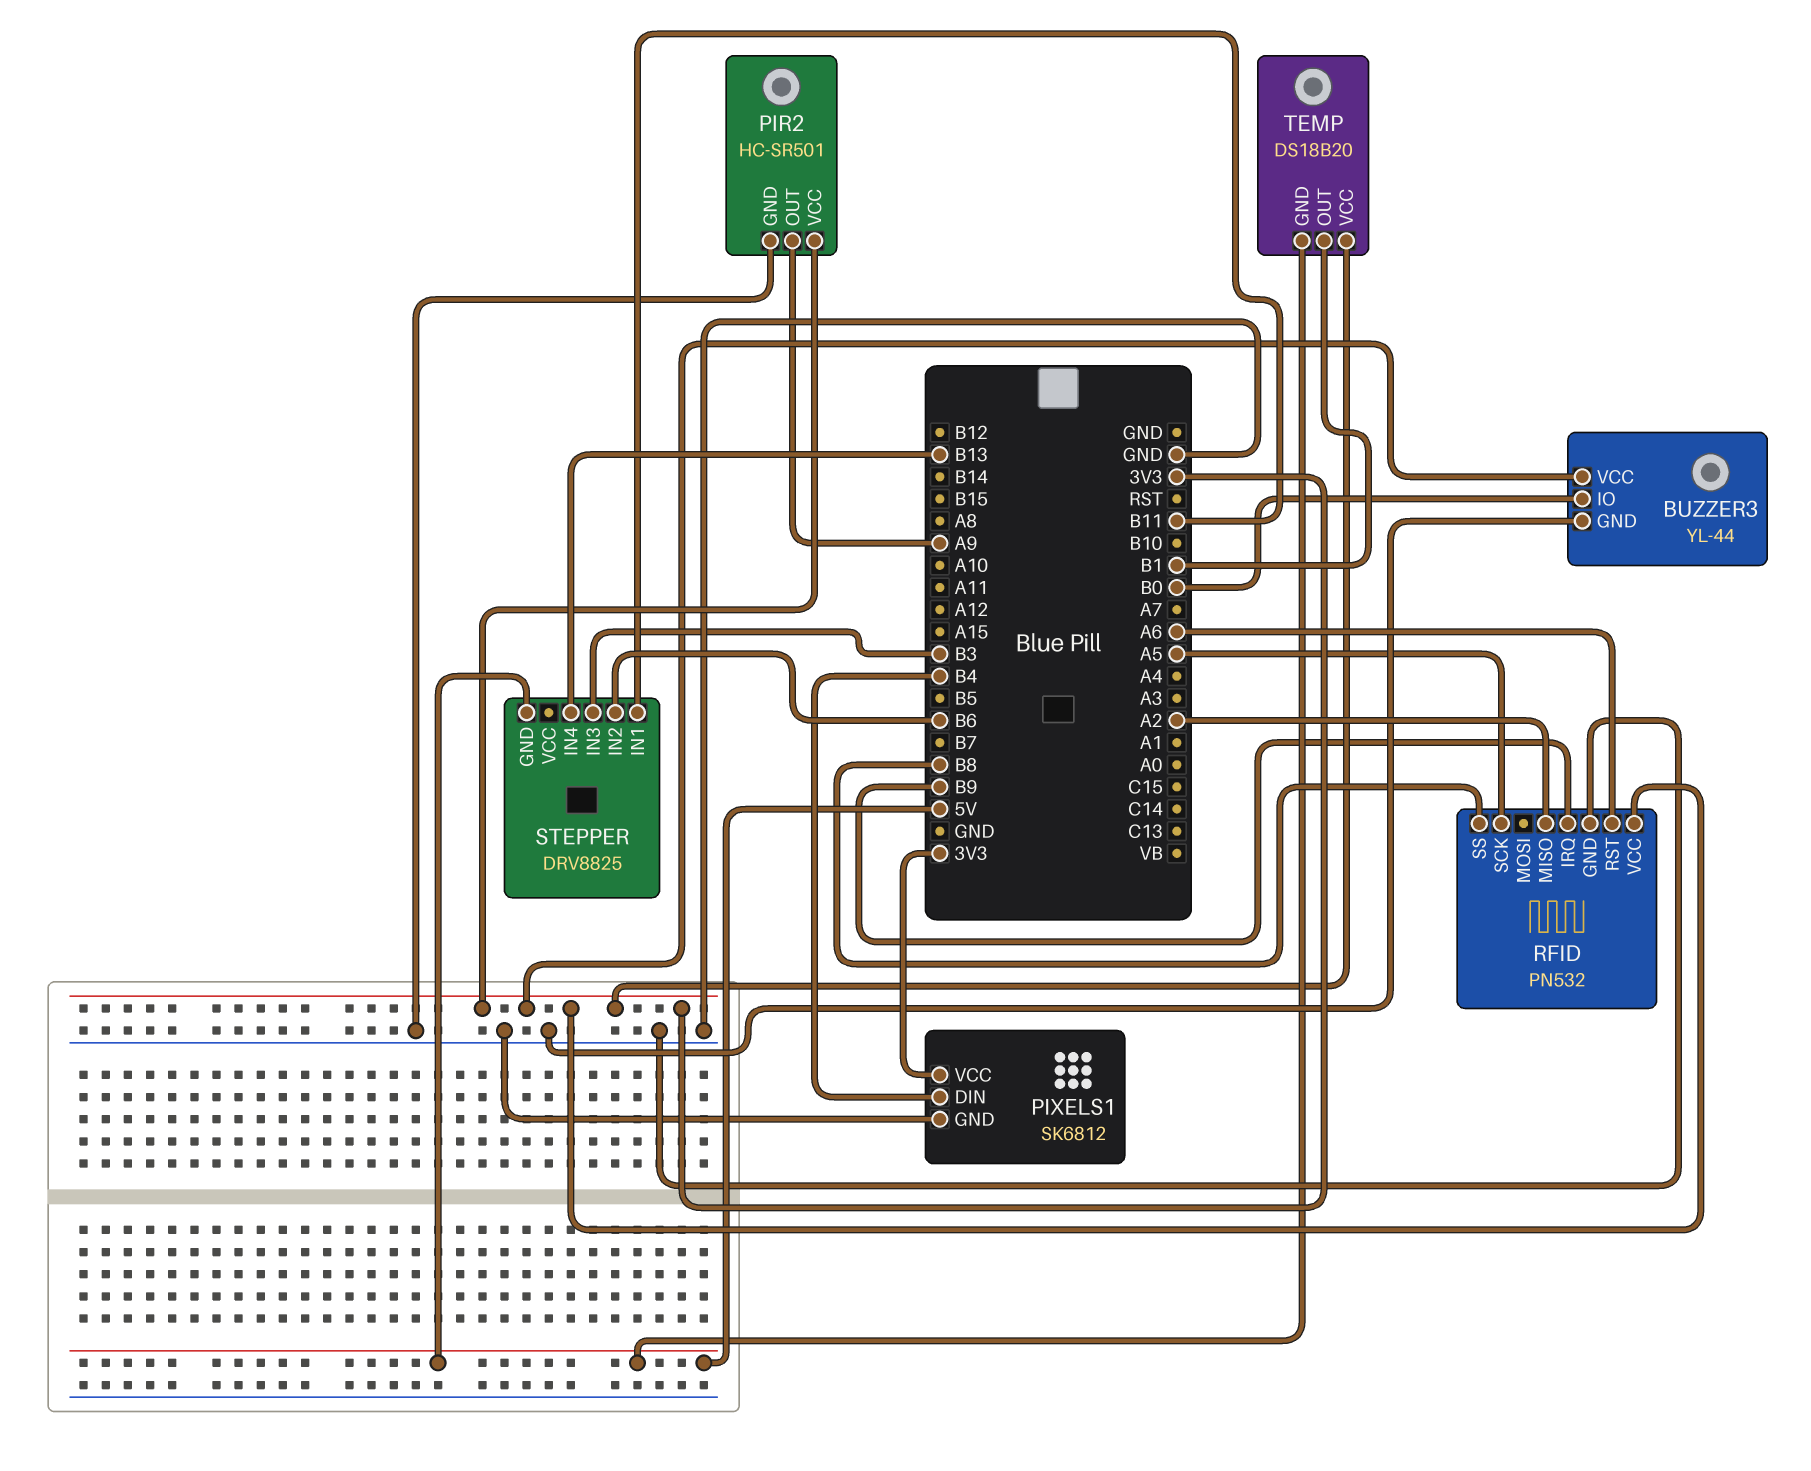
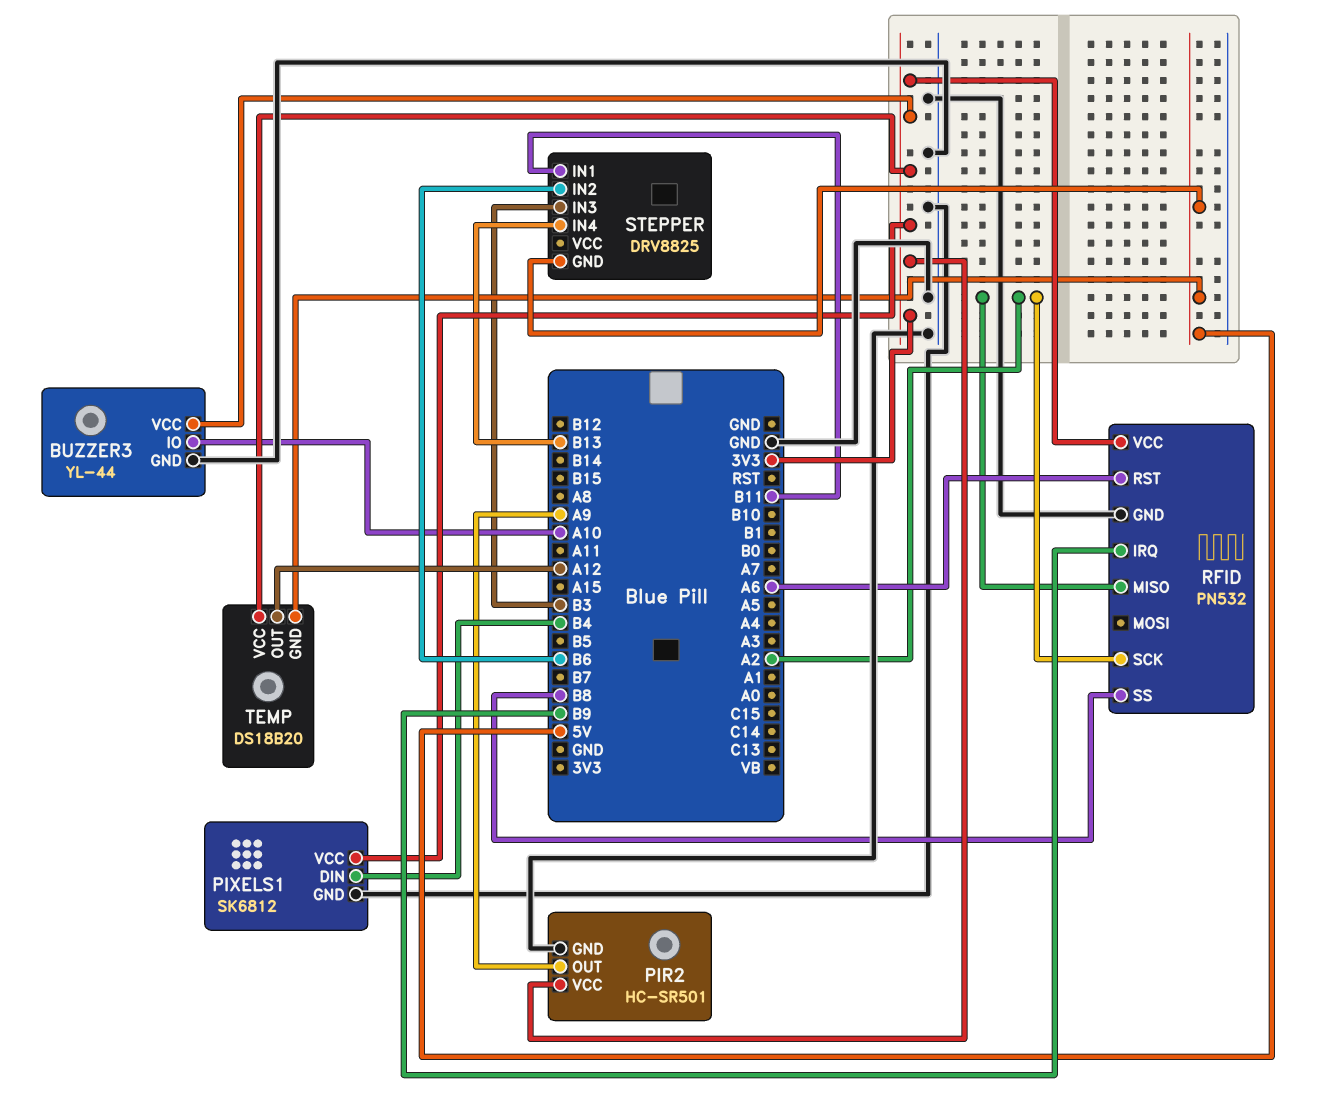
BUZZER3 pin IO: B0 -> A10
RFID pin SCK: A5 -> A2
TEMP pin OUT: B1 -> A12

